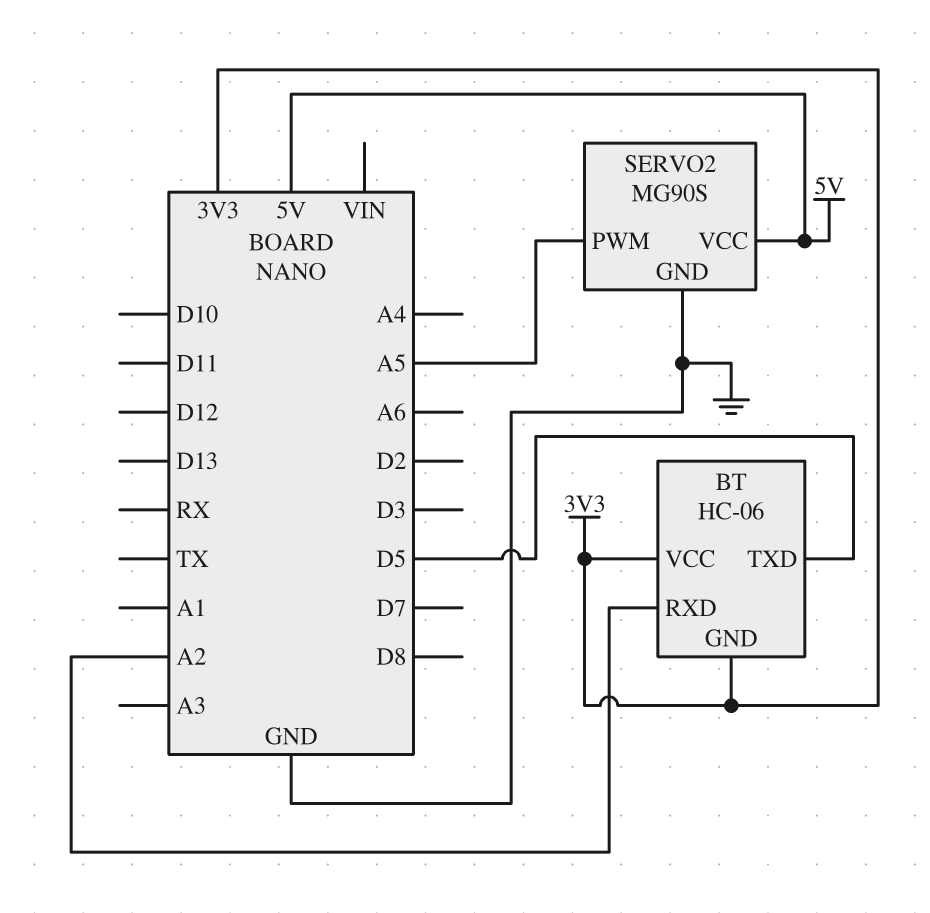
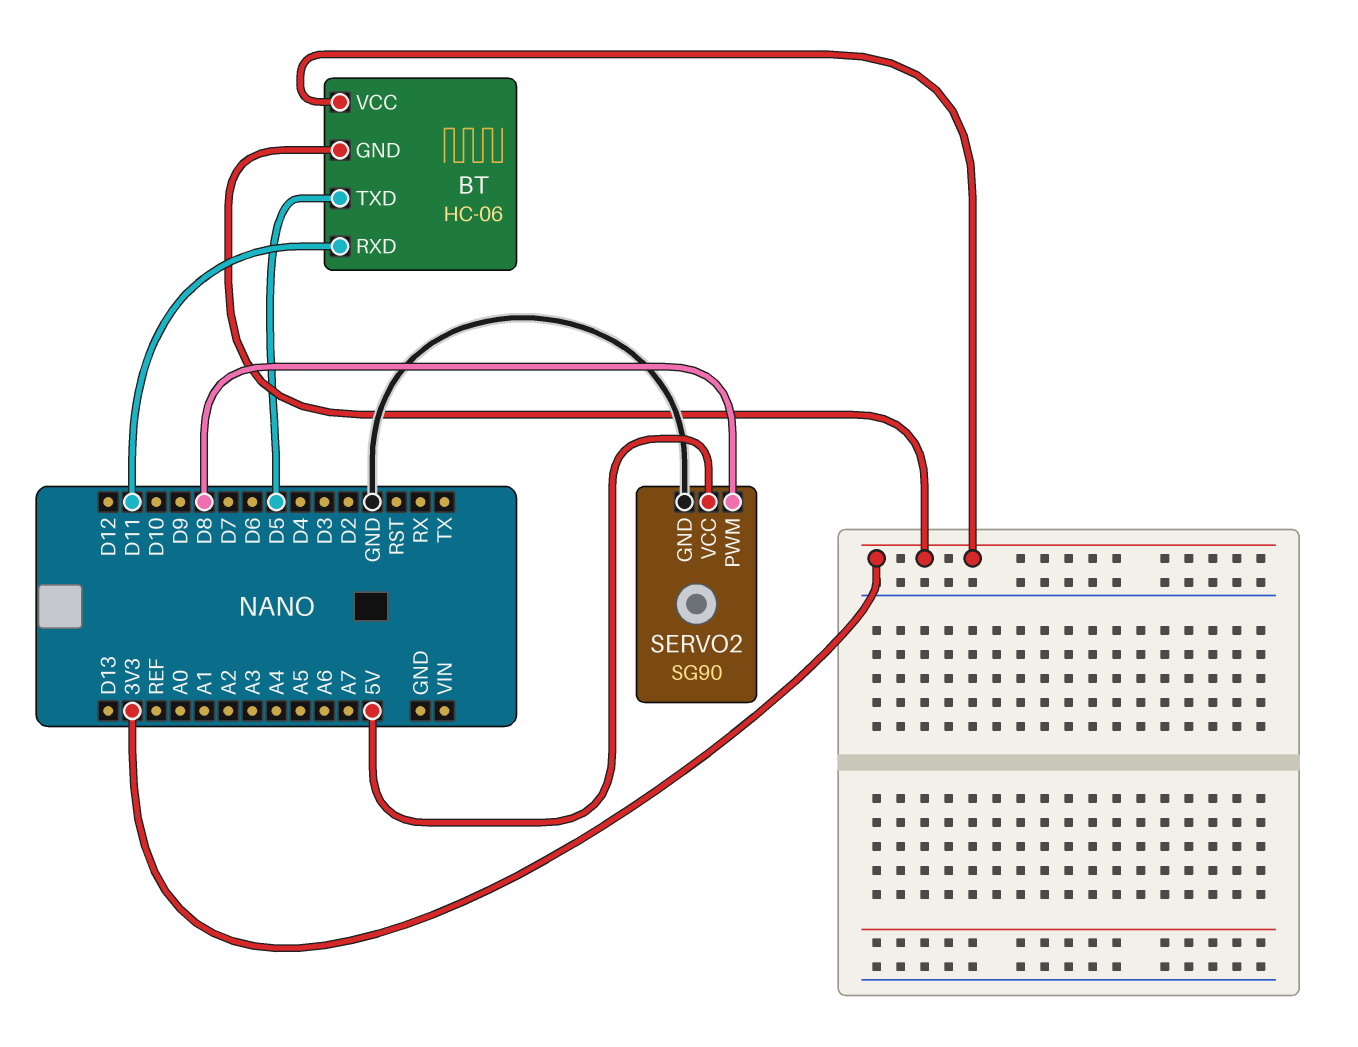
BT pin RXD: A2 -> D11
SERVO2: MG90S -> SG90
SERVO2 pin PWM: A5 -> D8

